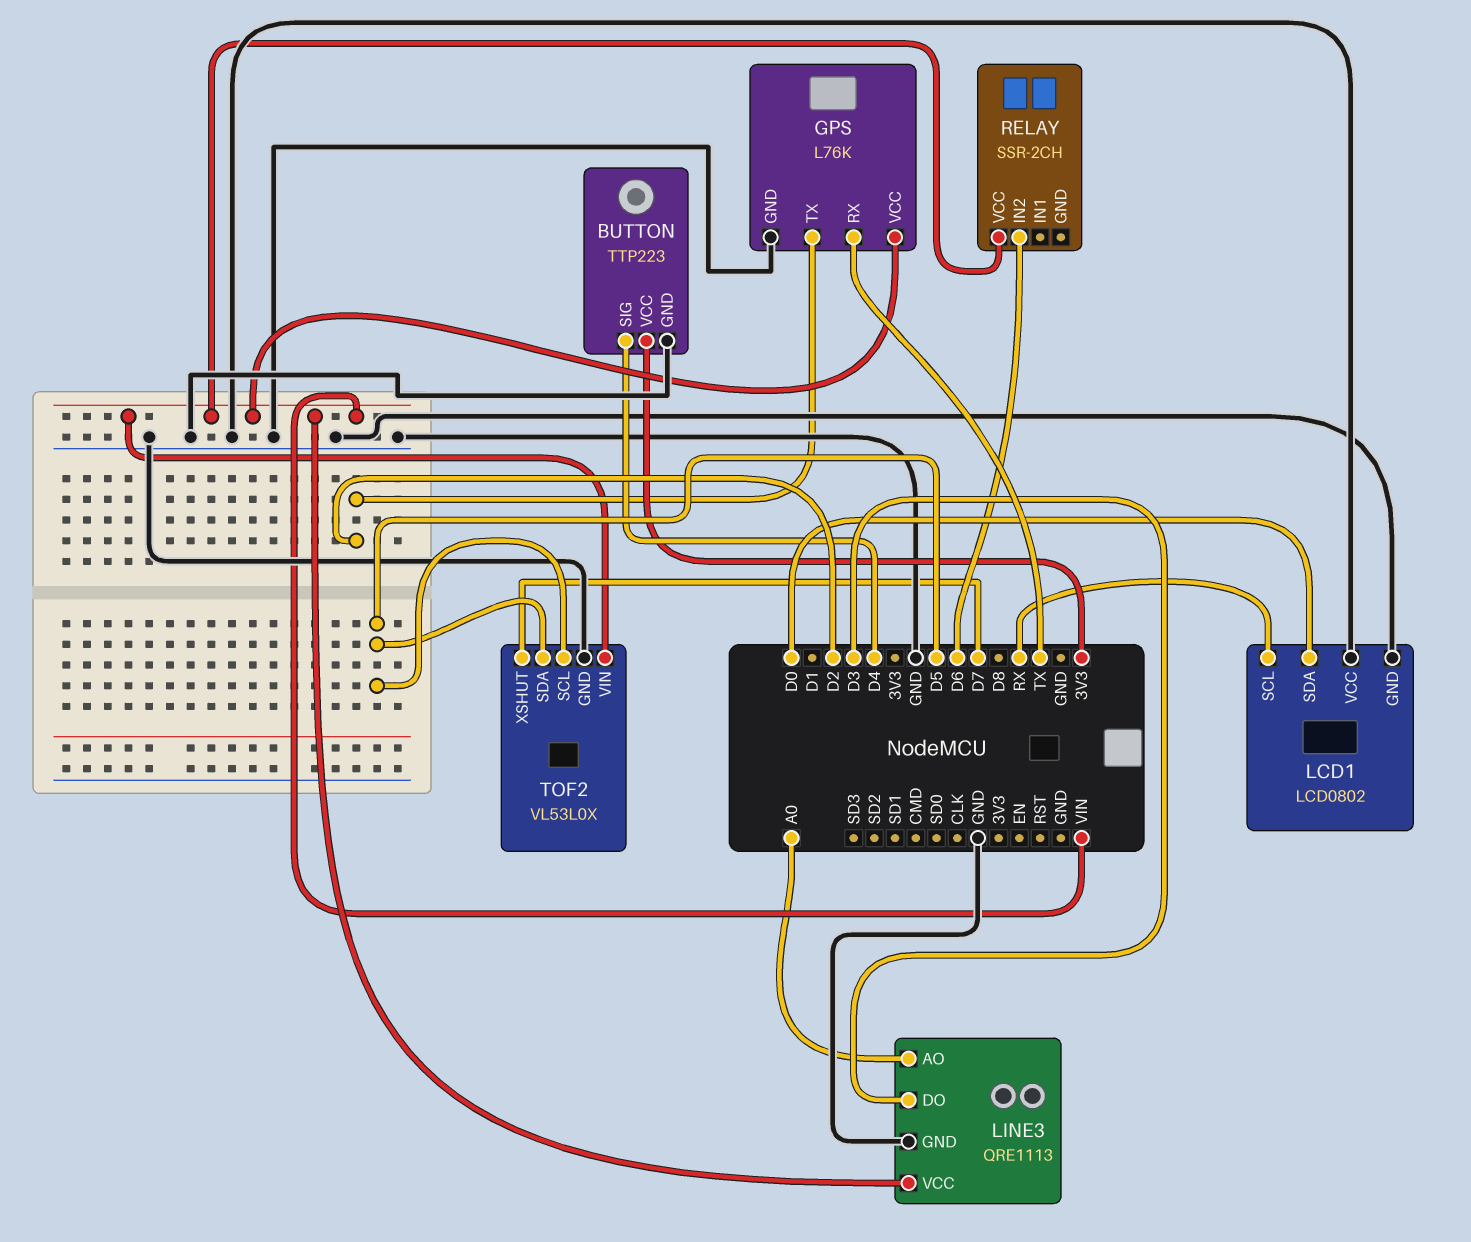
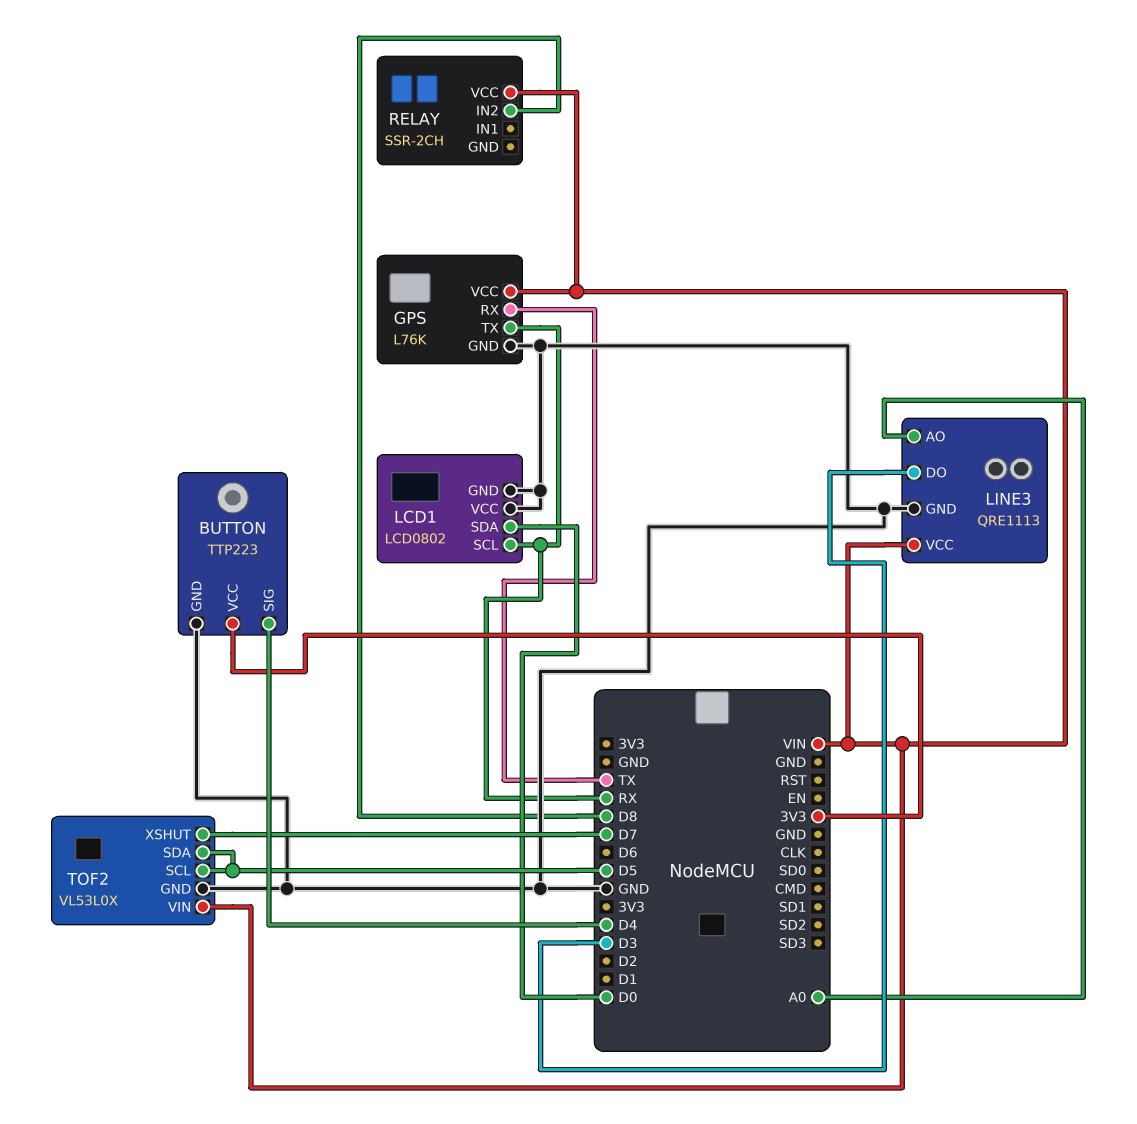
GPS pin TX: D2 -> RX
RELAY pin IN2: D6 -> D8

